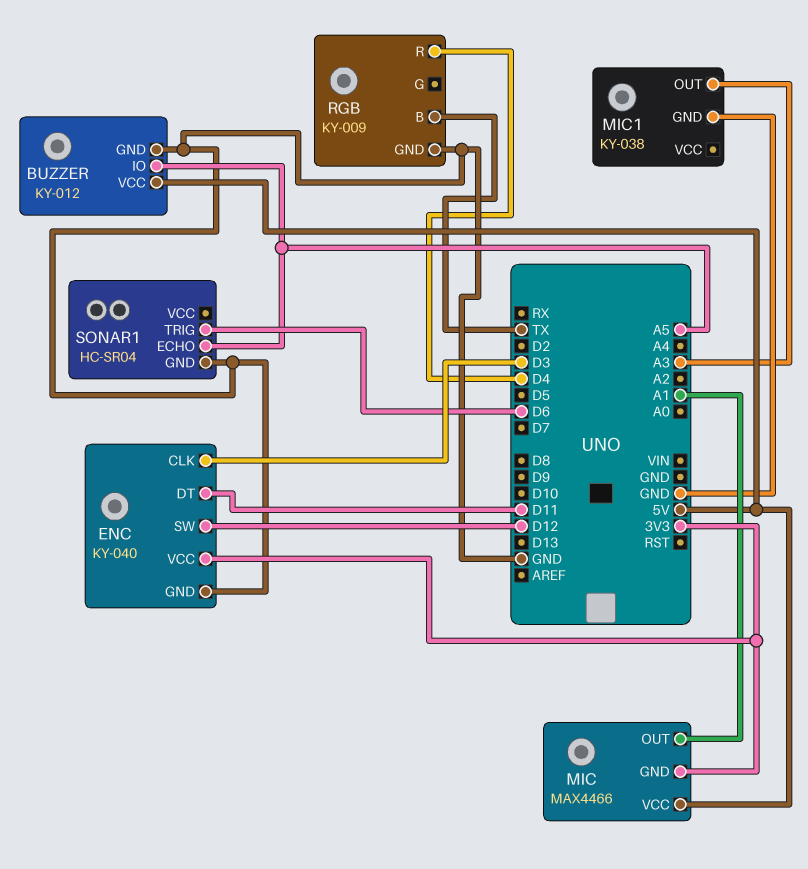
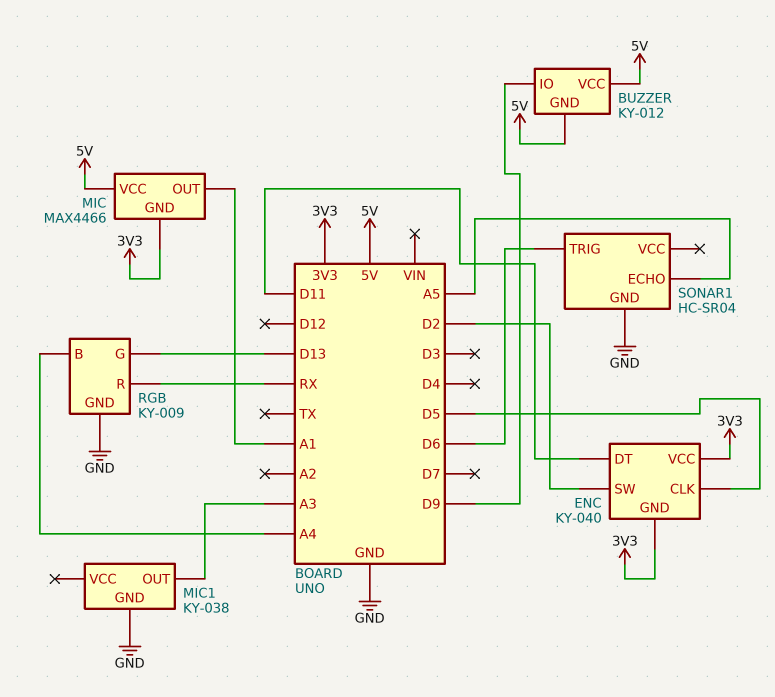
BUZZER pin GND: GND -> 5V
BUZZER pin IO: A5 -> D9
ENC pin CLK: D3 -> D5
ENC pin GND: GND -> 3V3
ENC pin SW: D12 -> D2
RGB pin B: TX -> A4
RGB pin G: none -> D13
RGB pin R: D4 -> RX

